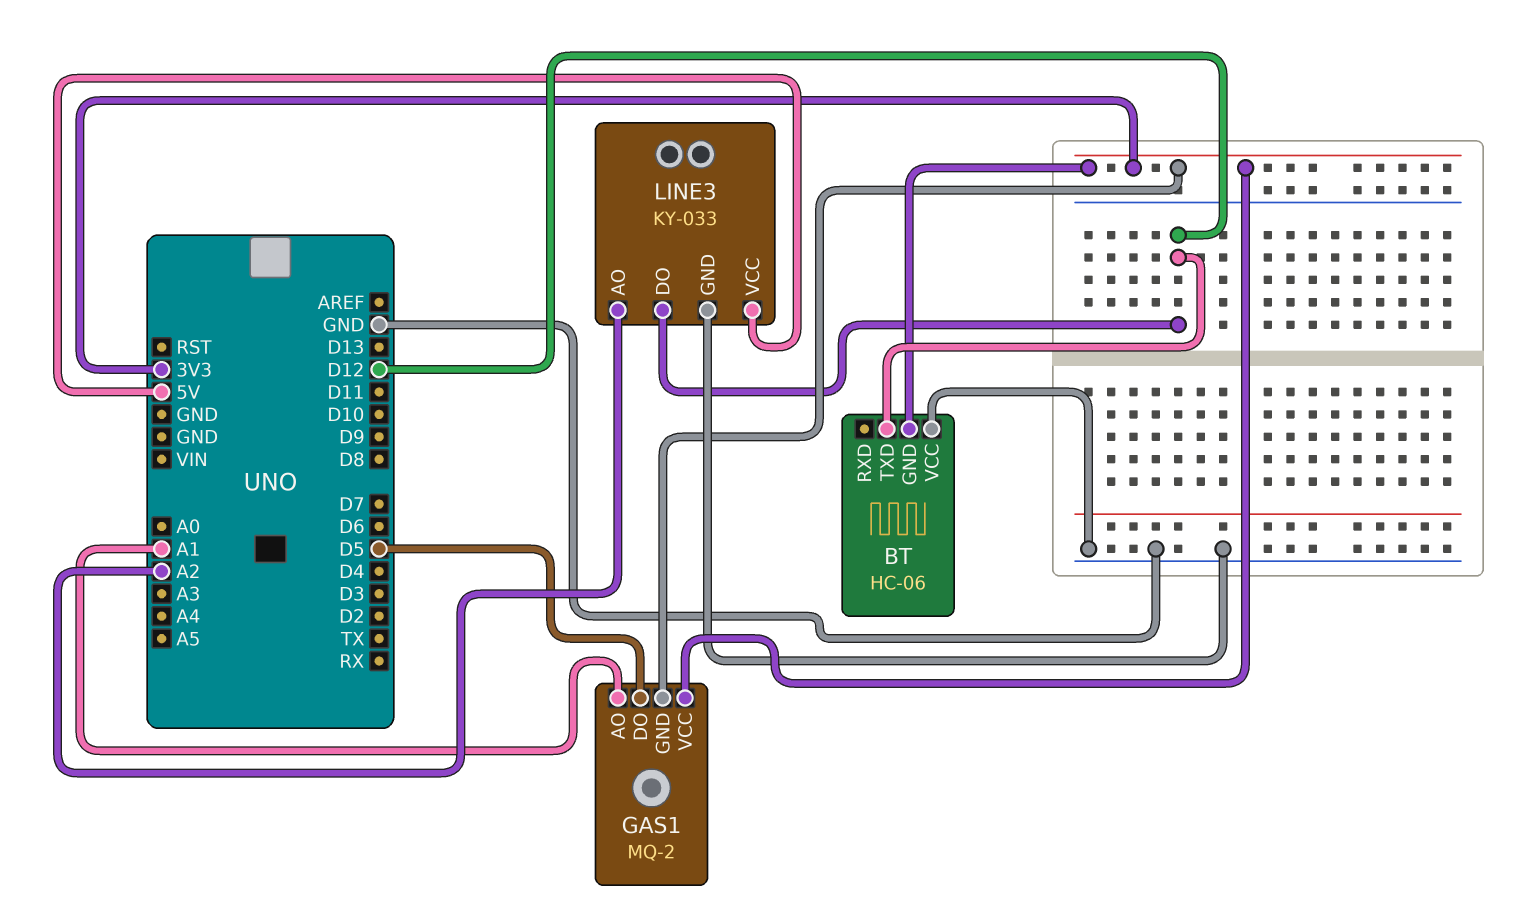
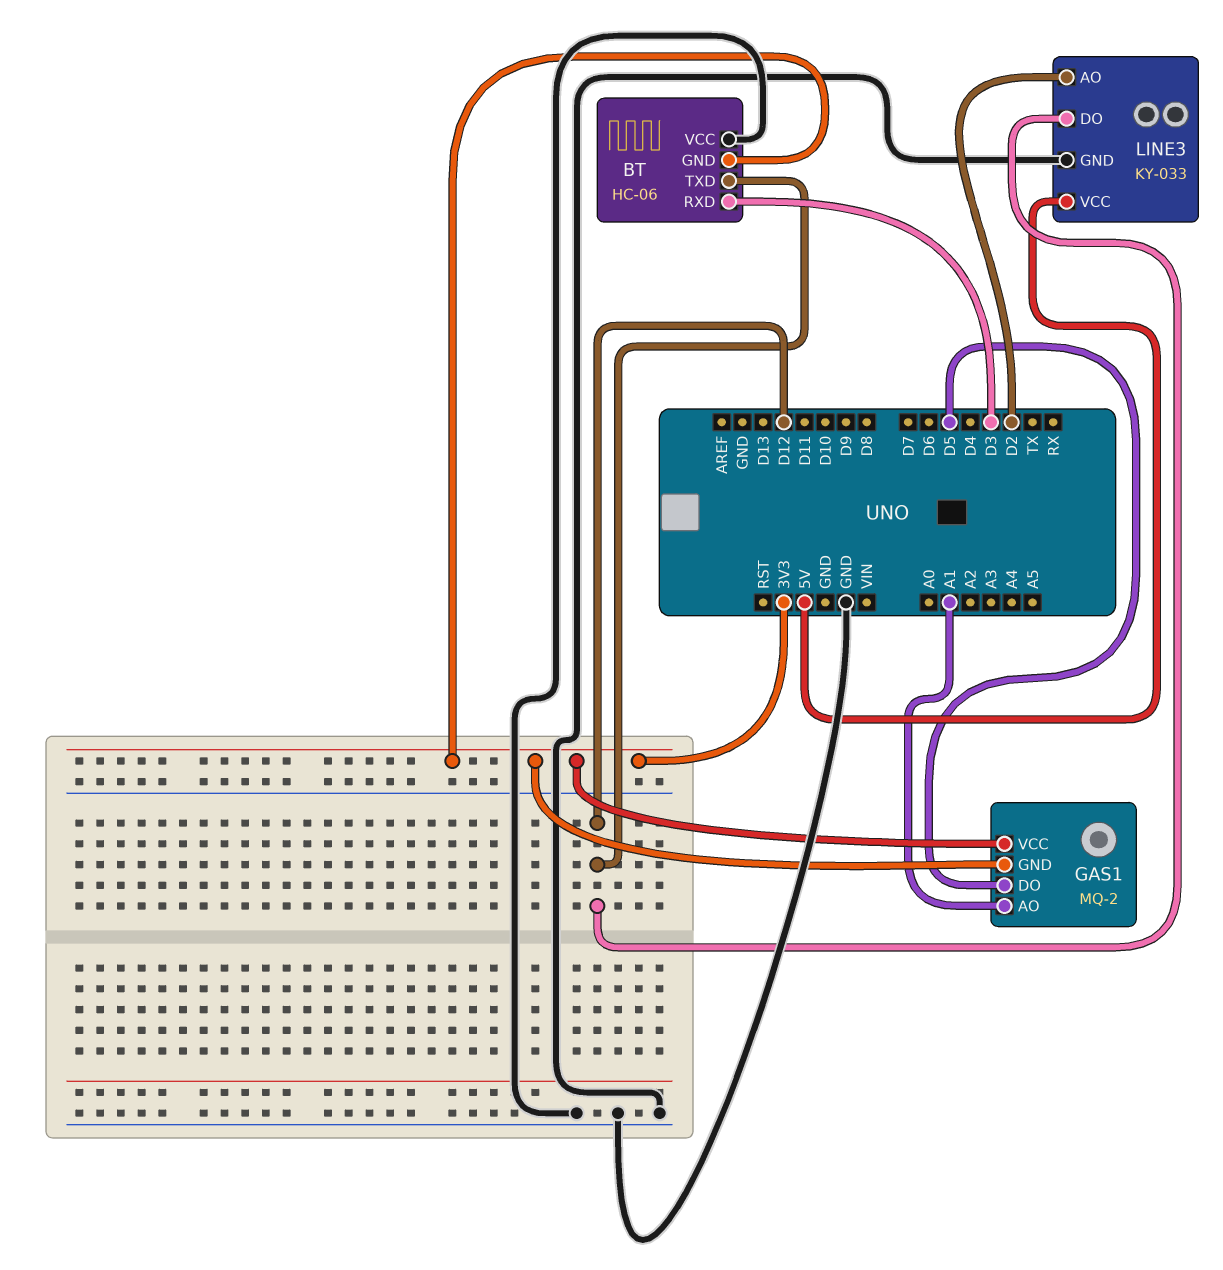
BT pin RXD: none -> D3
LINE3 pin AO: A2 -> D2

